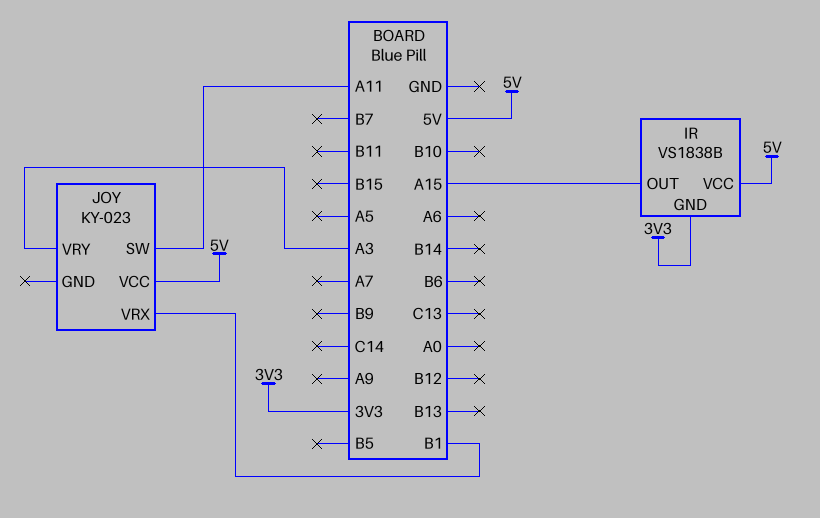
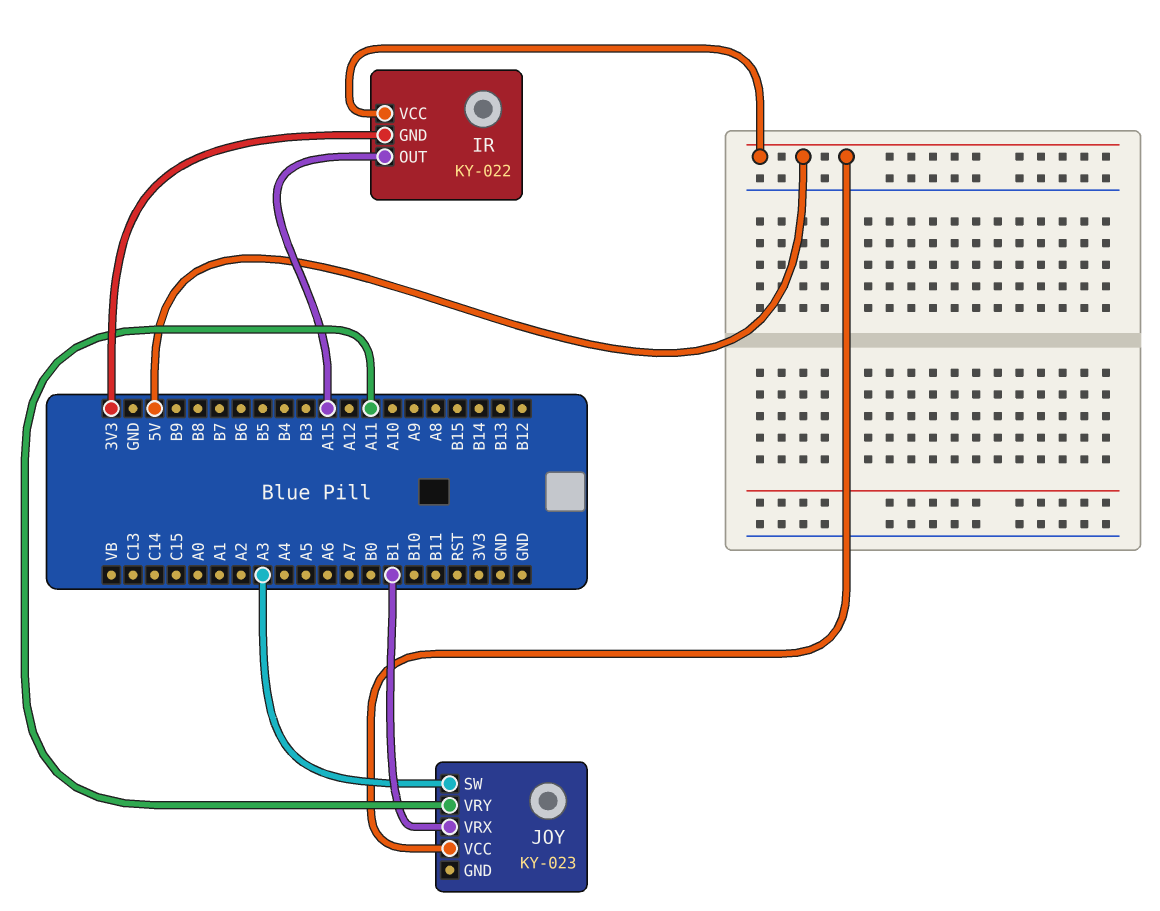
IR: VS1838B -> KY-022
JOY pin SW: A11 -> A3
JOY pin VRY: A3 -> A11

